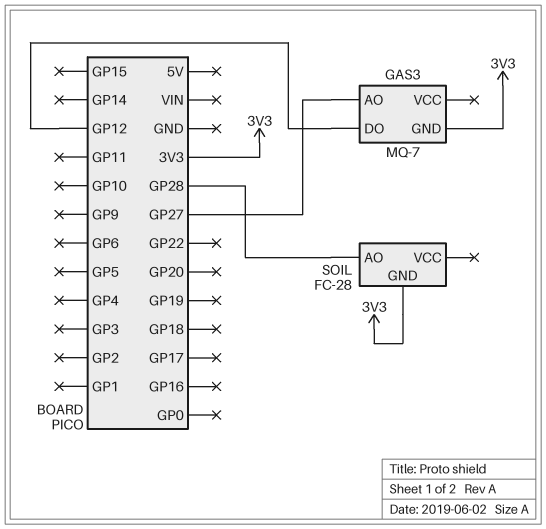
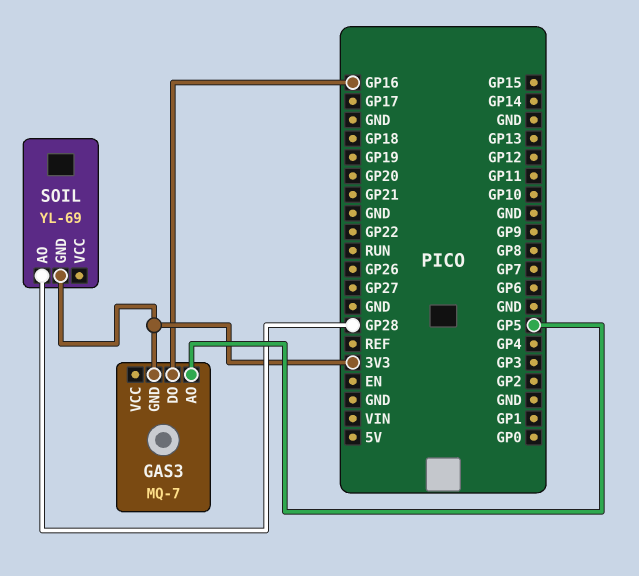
GAS3 pin AO: GP27 -> GP5
GAS3 pin DO: GP12 -> GP16
SOIL: FC-28 -> YL-69

